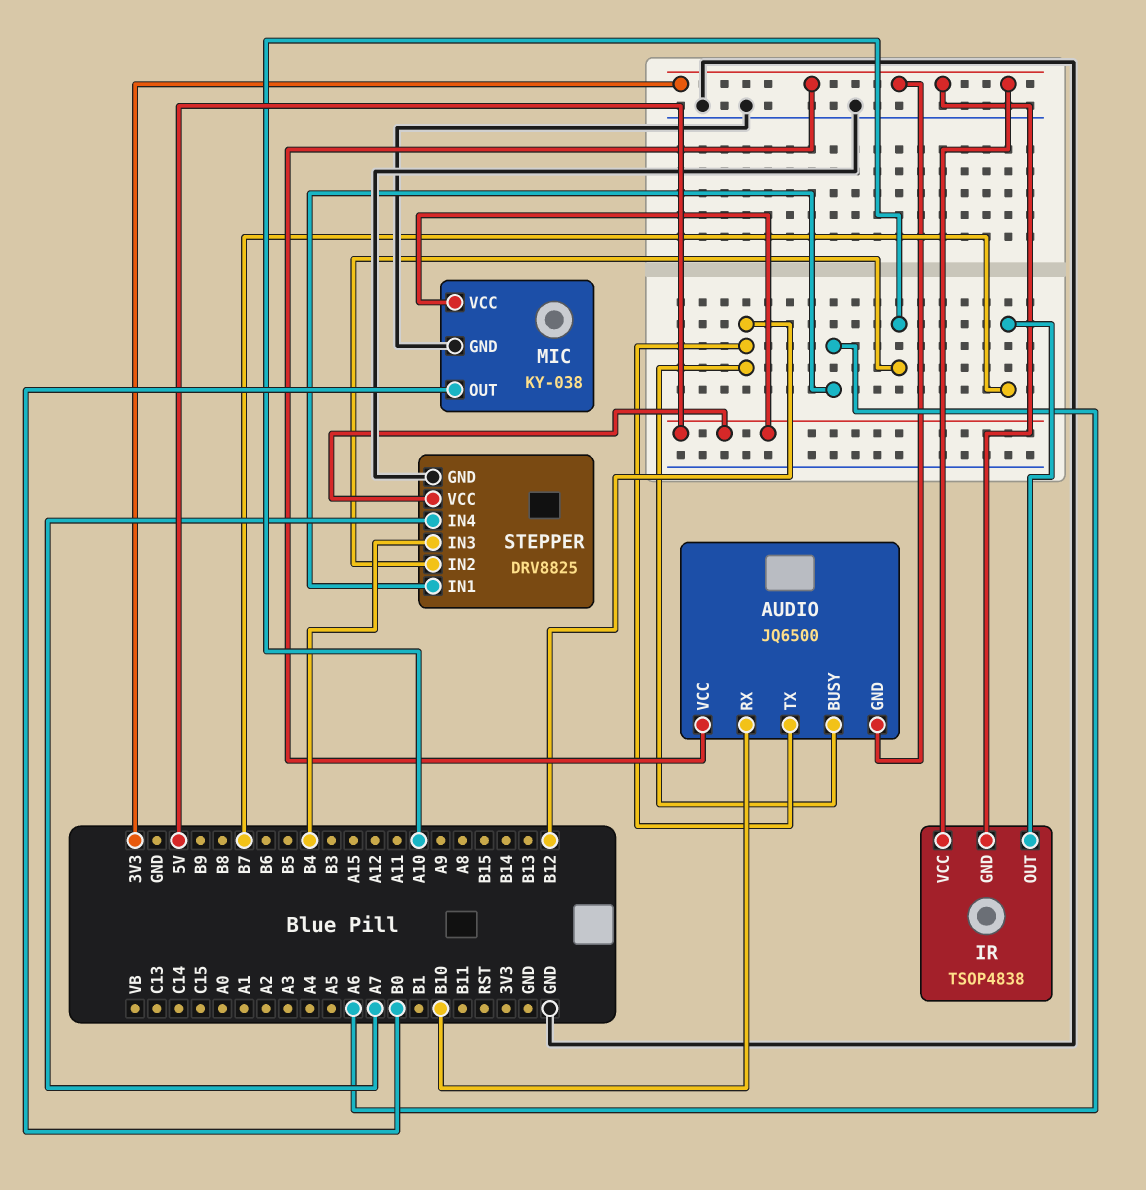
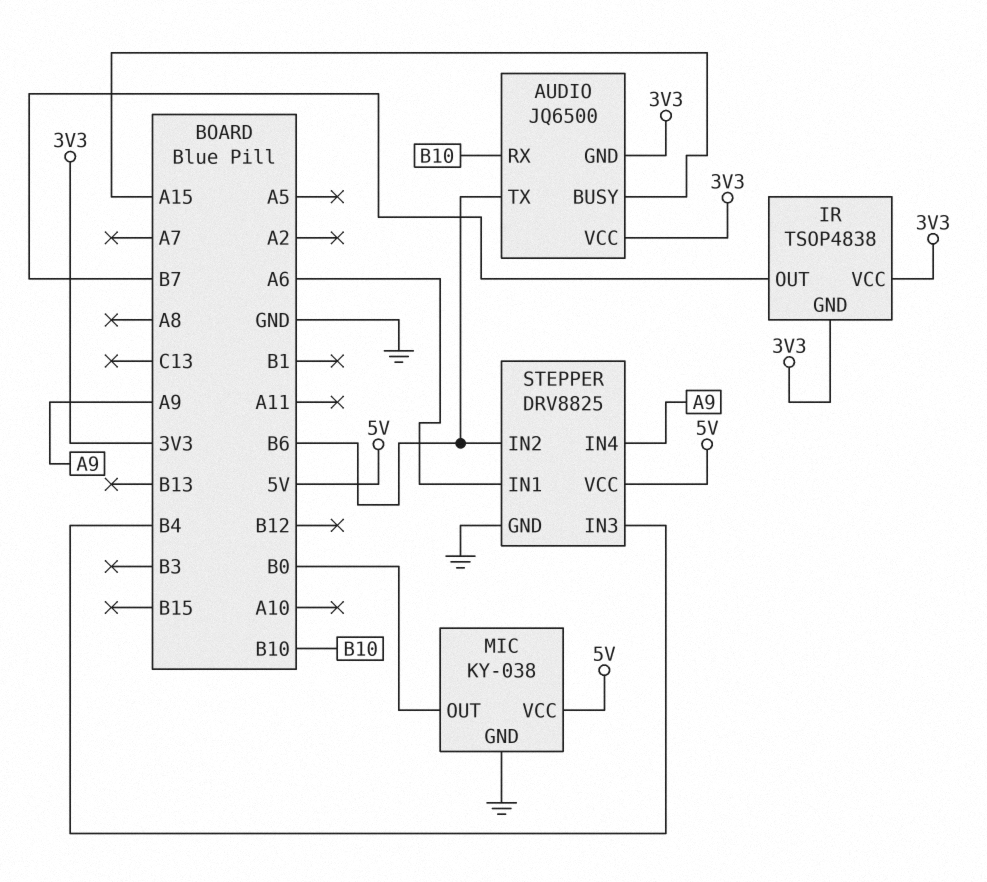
AUDIO pin BUSY: B12 -> A15
AUDIO pin TX: B12 -> B6
STEPPER pin IN2: A10 -> B6
STEPPER pin IN4: A7 -> A9

